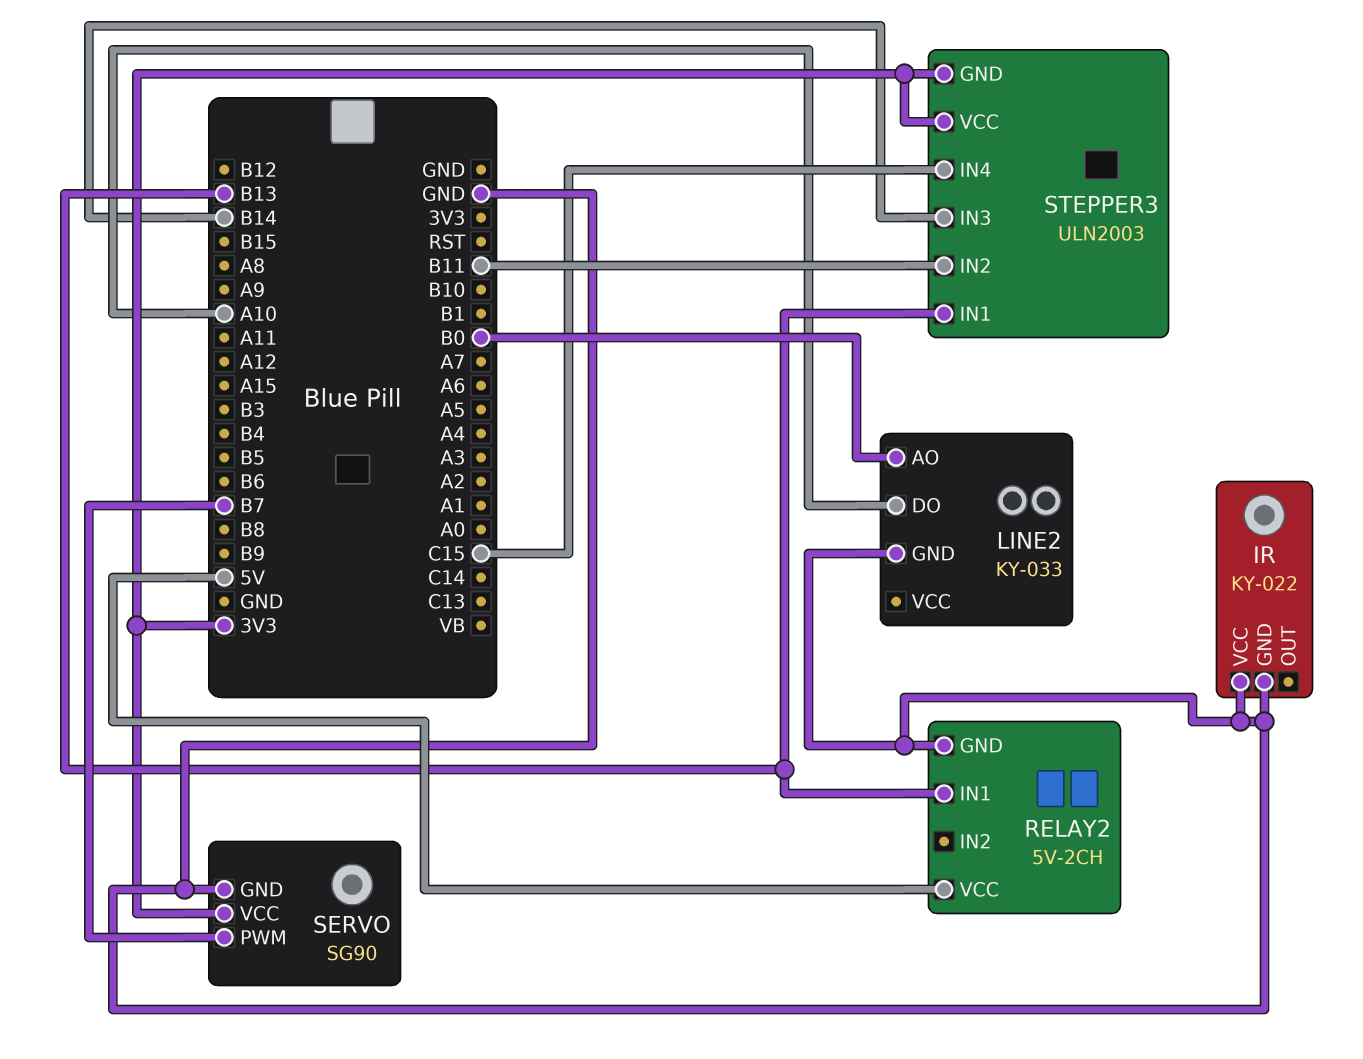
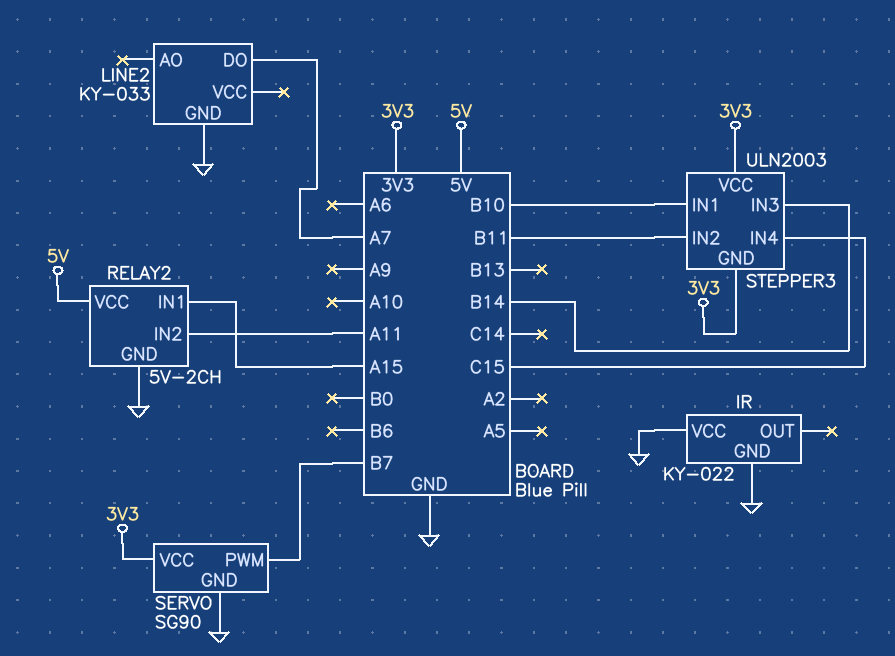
LINE2 pin AO: B0 -> none
LINE2 pin DO: A10 -> A7
RELAY2 pin IN1: B13 -> A15
RELAY2 pin IN2: none -> A11
STEPPER3 pin IN1: B13 -> B10

